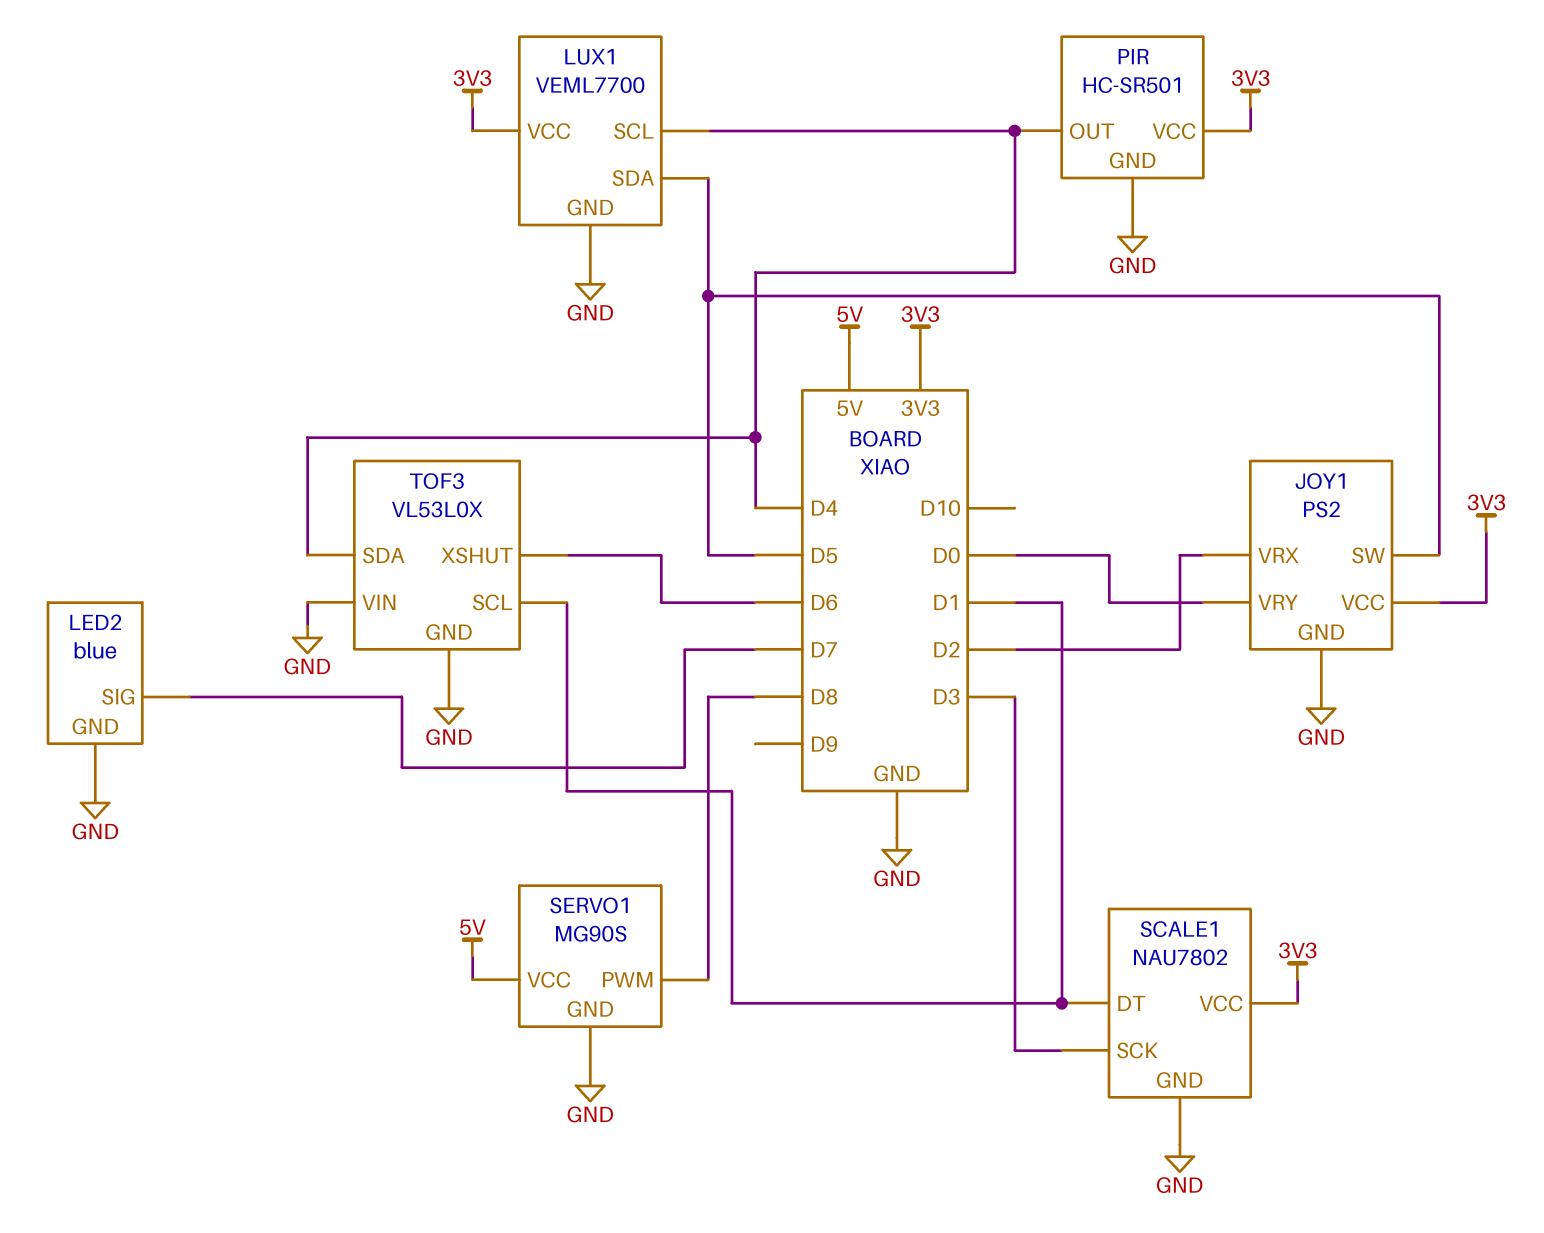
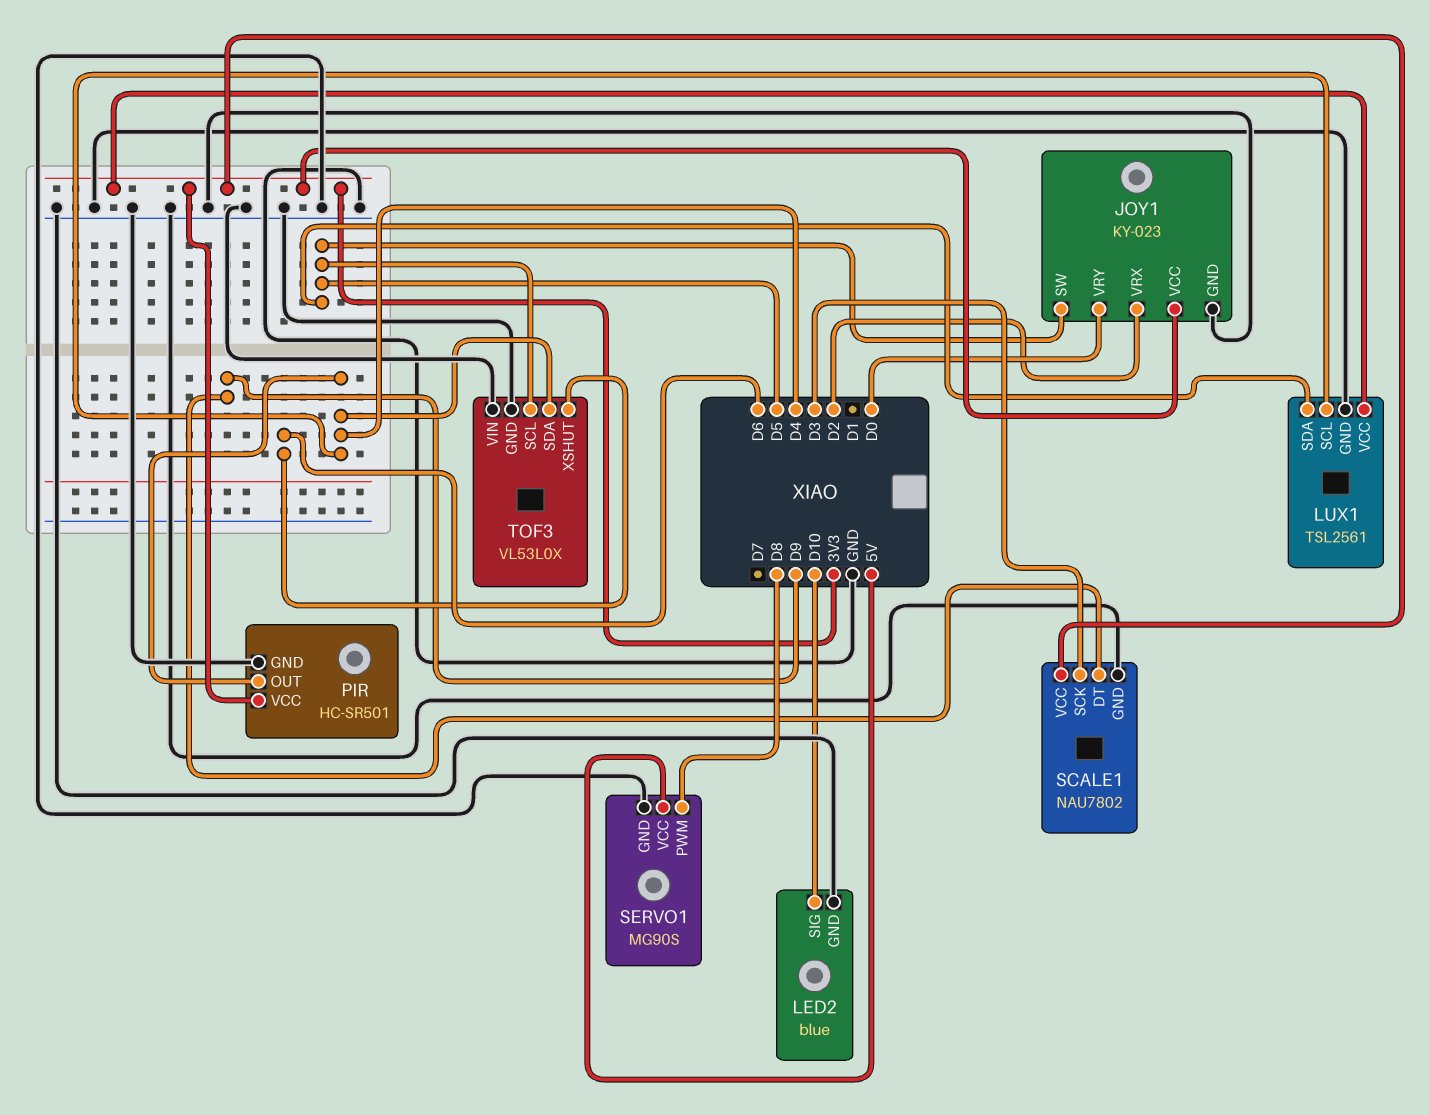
JOY1: PS2 -> KY-023
LED2 pin SIG: D7 -> D10
LUX1: VEML7700 -> TSL2561
SCALE1 pin DT: D1 -> D9
TOF3 pin SCL: D1 -> D5

